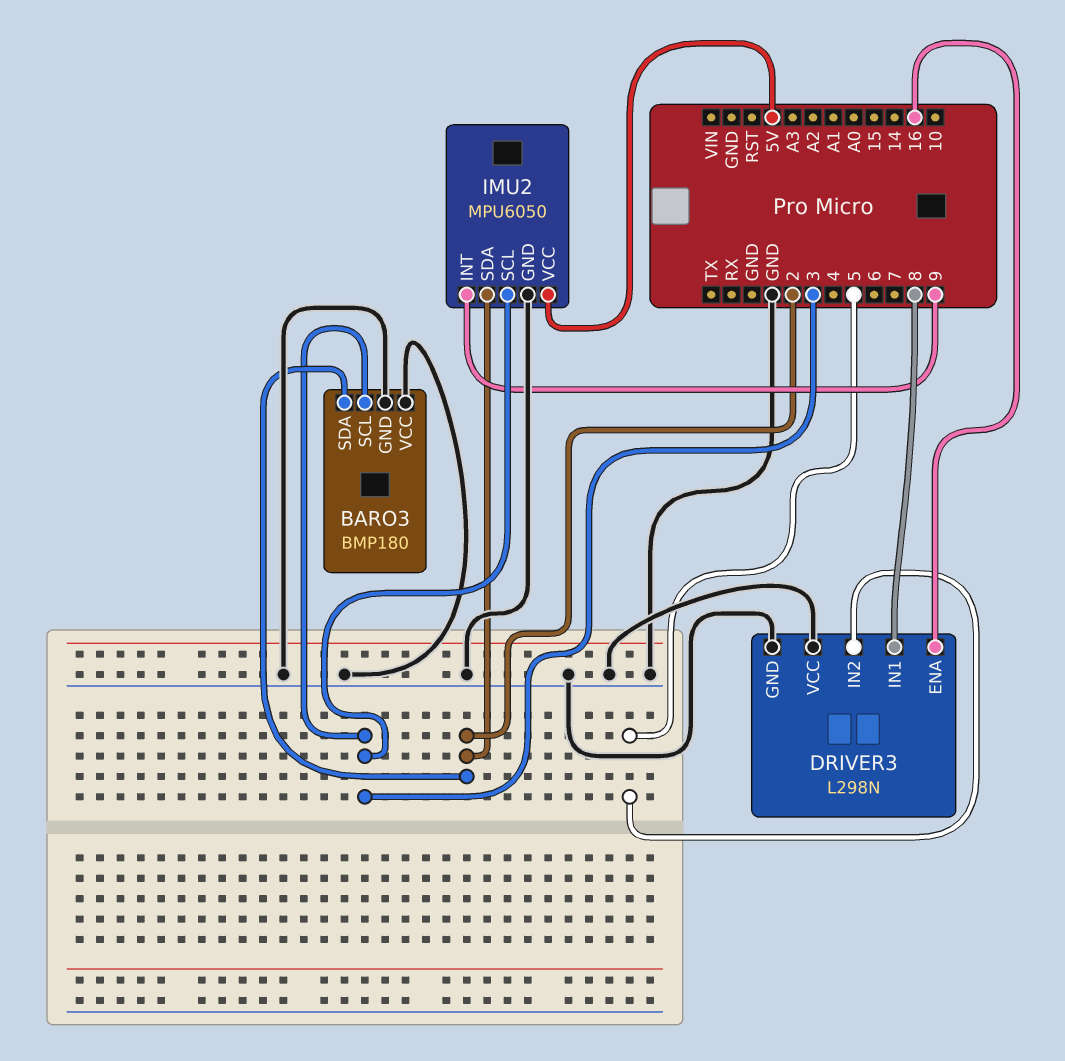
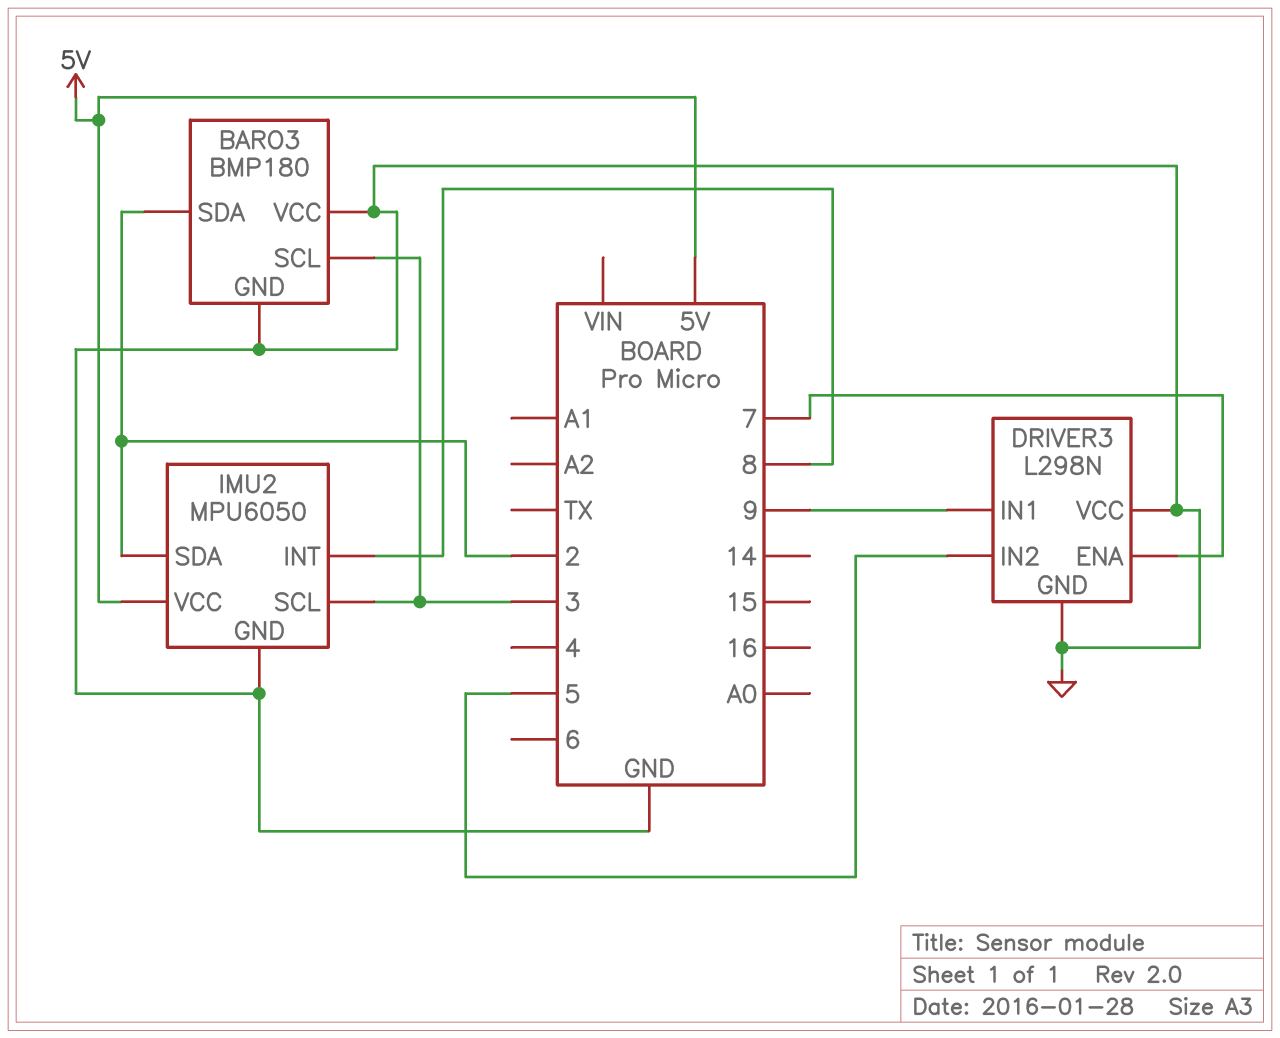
DRIVER3 pin ENA: 16 -> 7
DRIVER3 pin IN1: 8 -> 9
IMU2 pin INT: 9 -> 8

